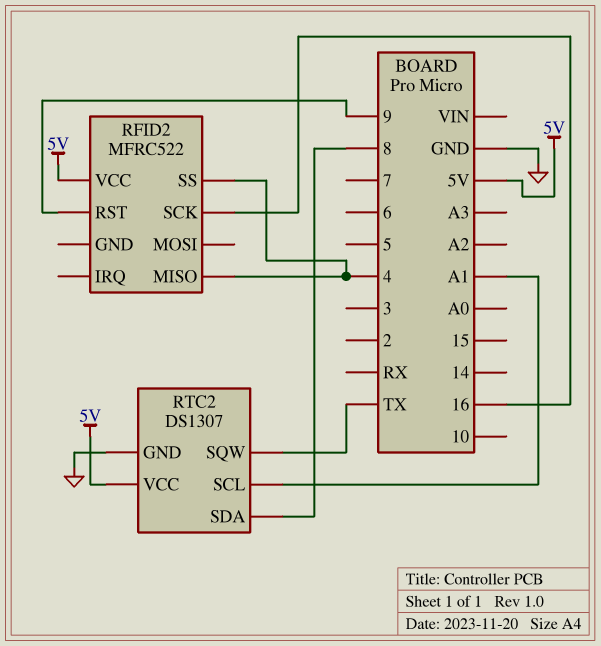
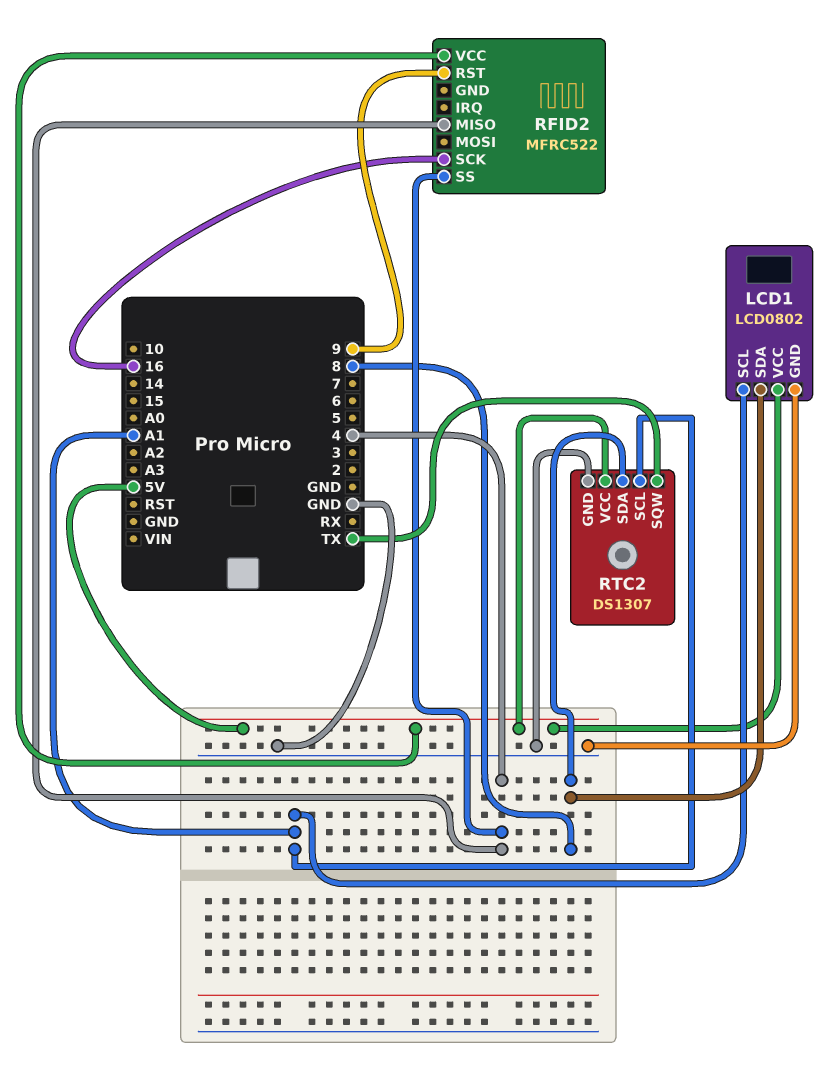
LCD1: none -> LCD0802
LCD1 pin GND: none -> GND
LCD1 pin SCL: none -> A1
LCD1 pin SDA: none -> 8
LCD1 pin VCC: none -> 5V

